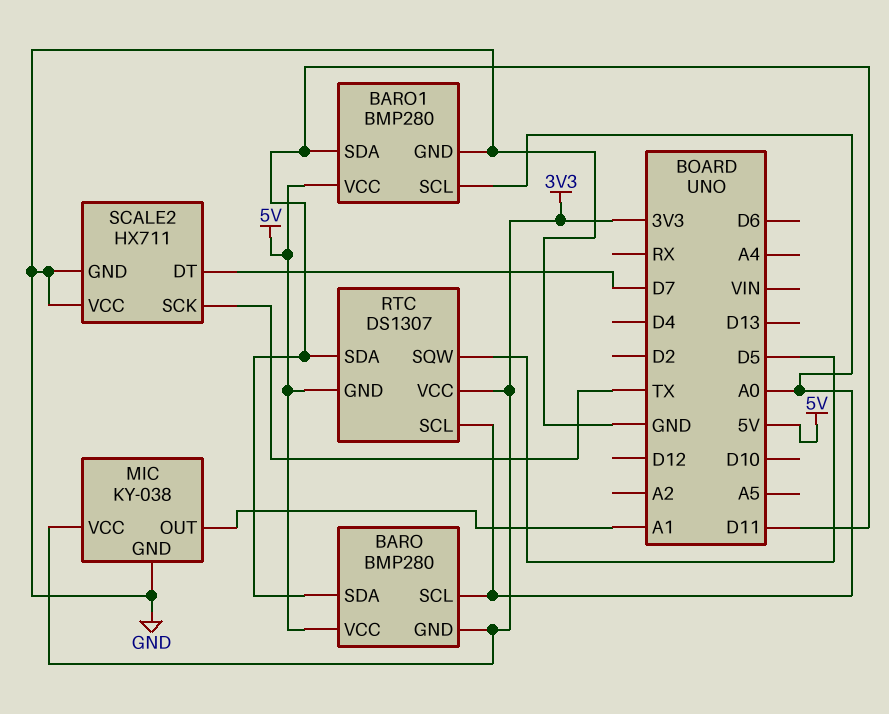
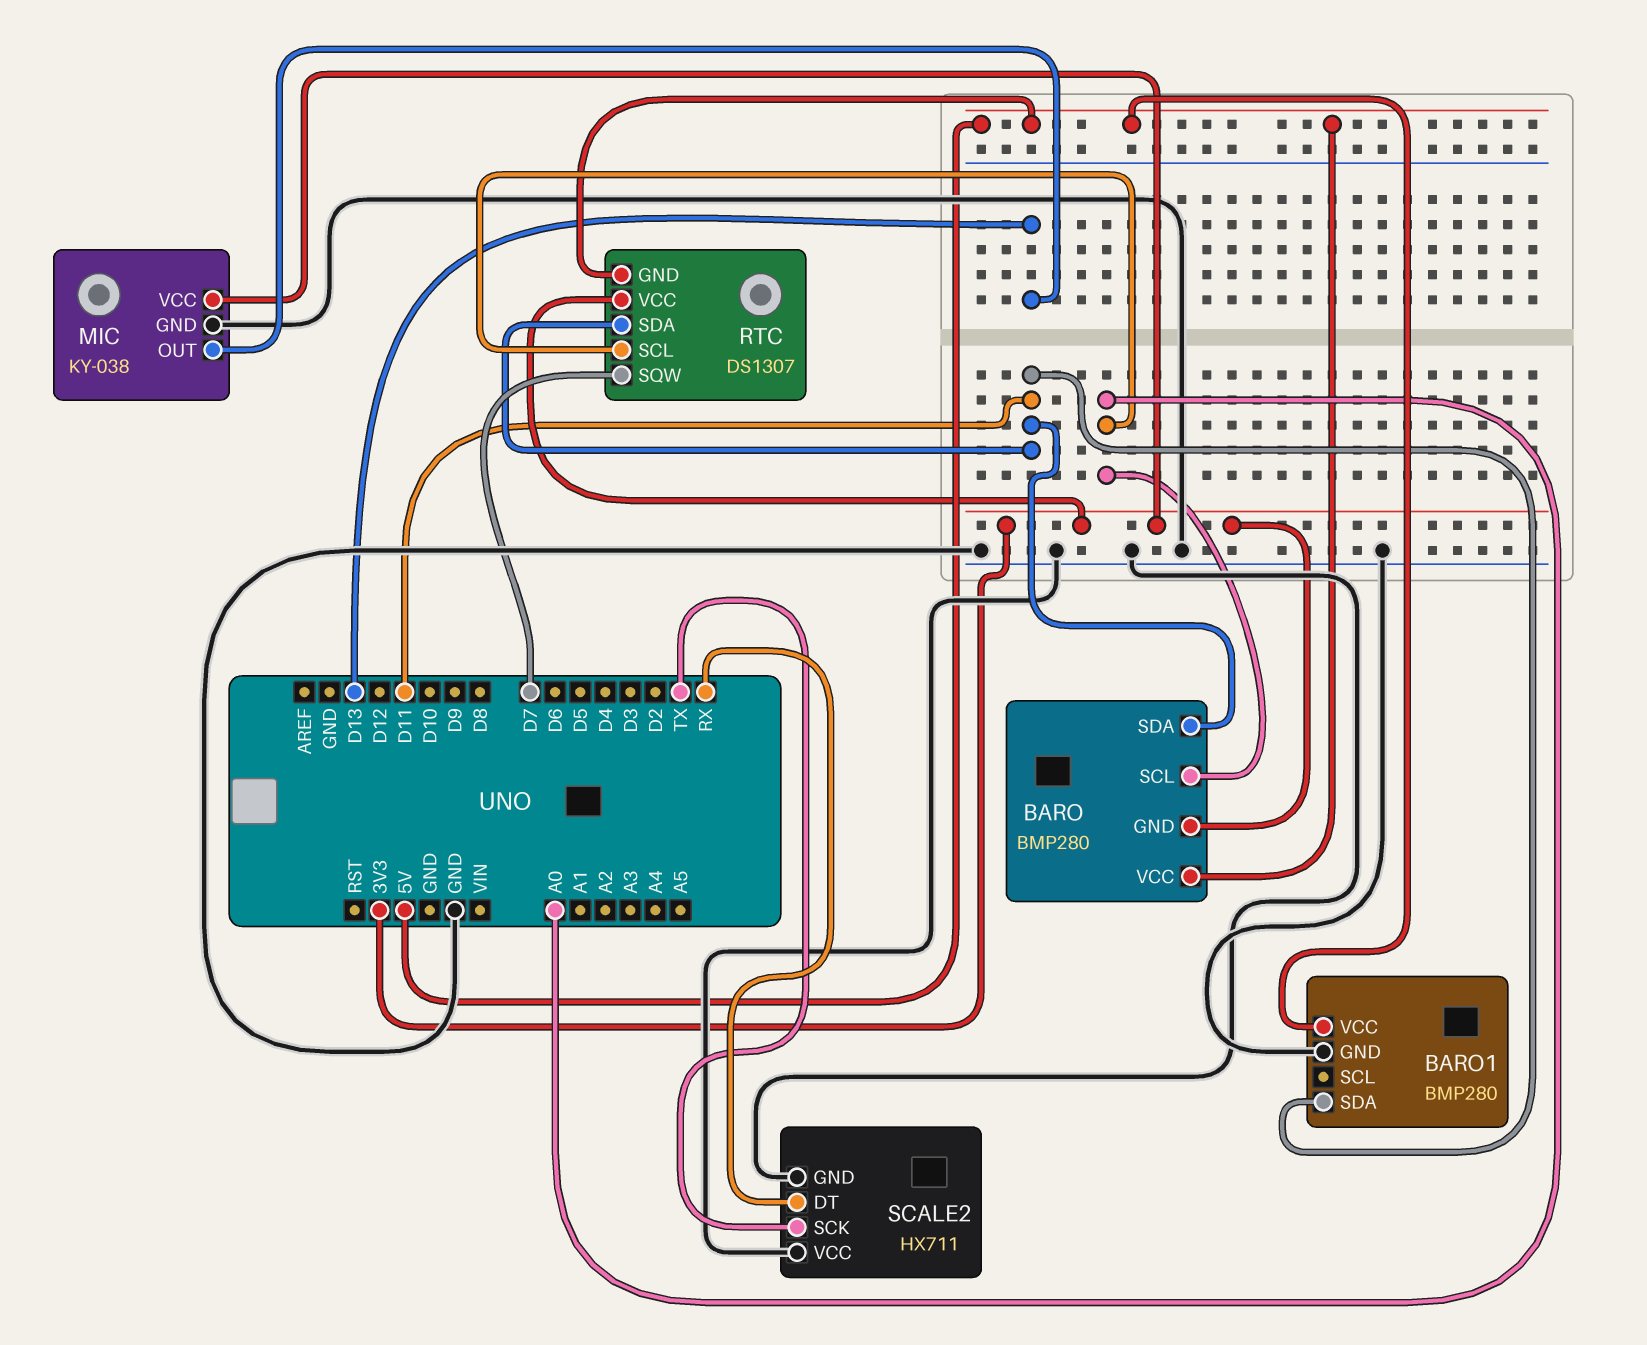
BARO1 pin SCL: A0 -> none
MIC pin OUT: A1 -> D13
RTC pin SQW: D5 -> D7
SCALE2 pin DT: D7 -> RX

